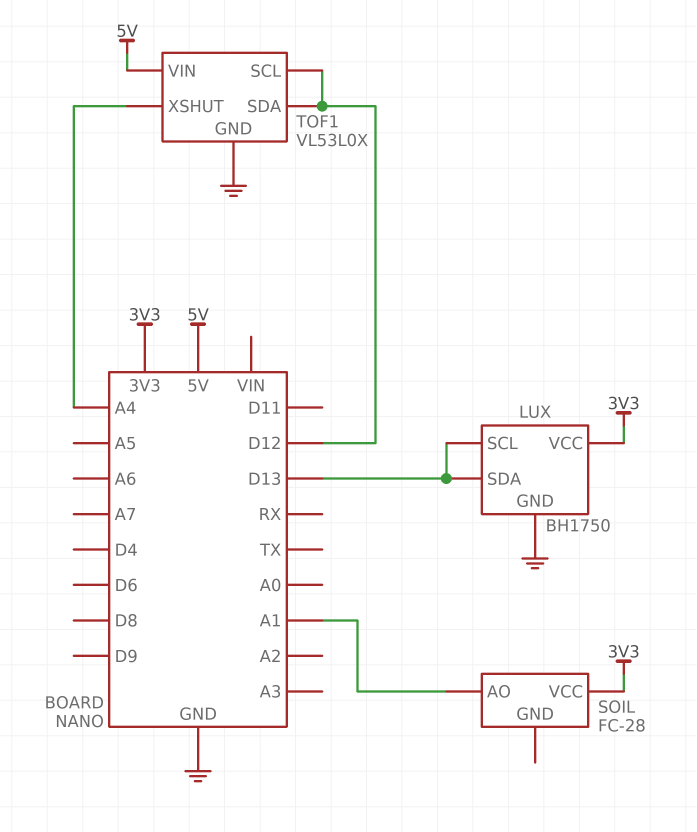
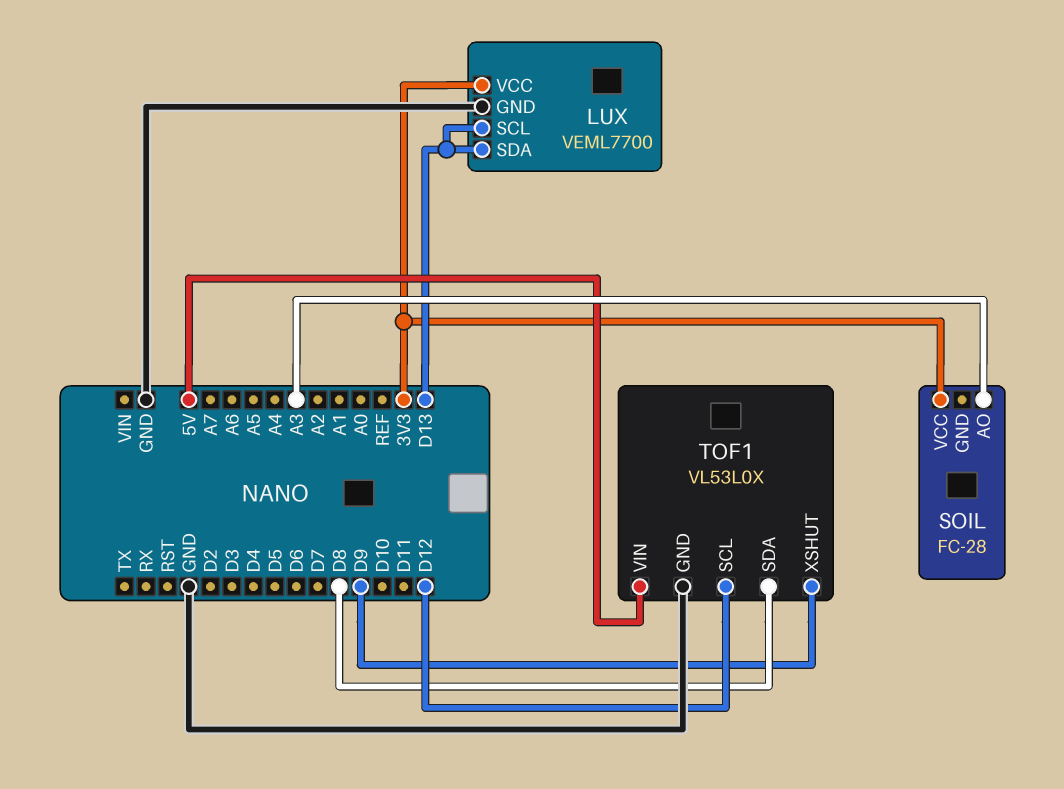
LUX: BH1750 -> VEML7700
SOIL pin AO: A1 -> A3
TOF1 pin SDA: D12 -> D8
TOF1 pin XSHUT: A4 -> D9

